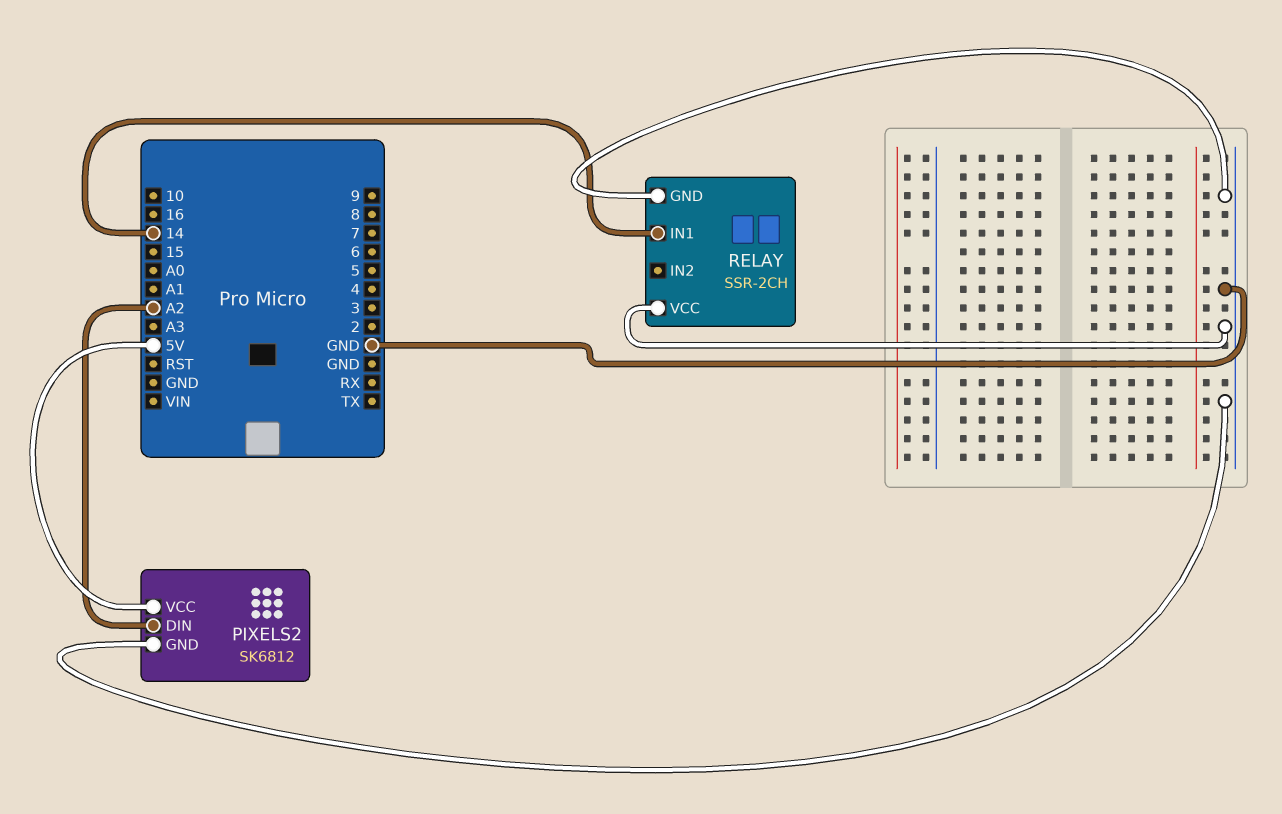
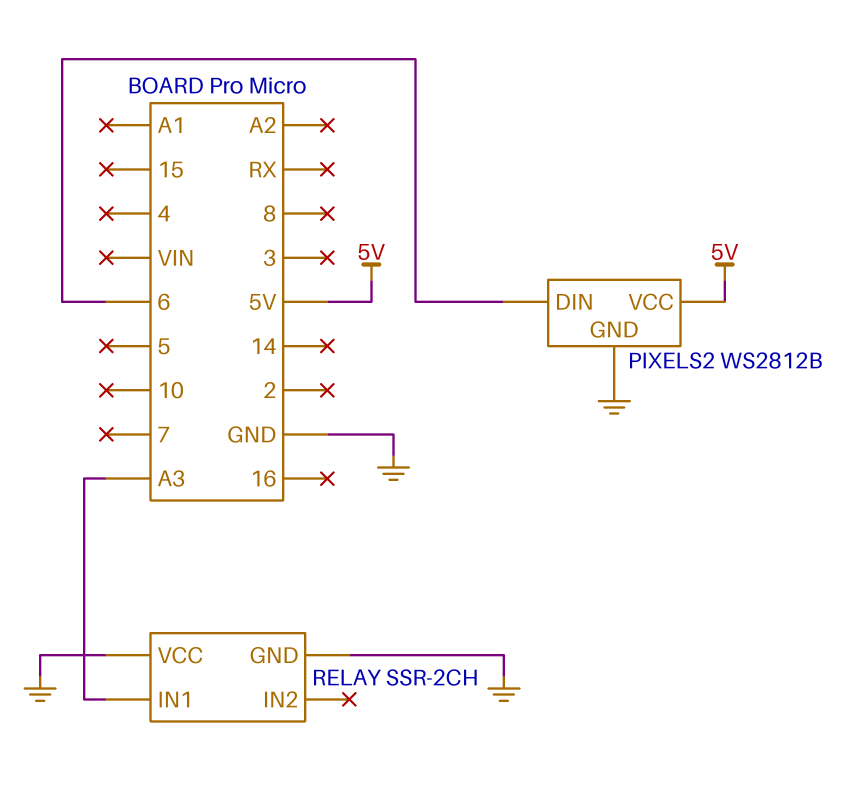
PIXELS2: SK6812 -> WS2812B
PIXELS2 pin DIN: A2 -> 6
RELAY pin IN1: 14 -> A3

